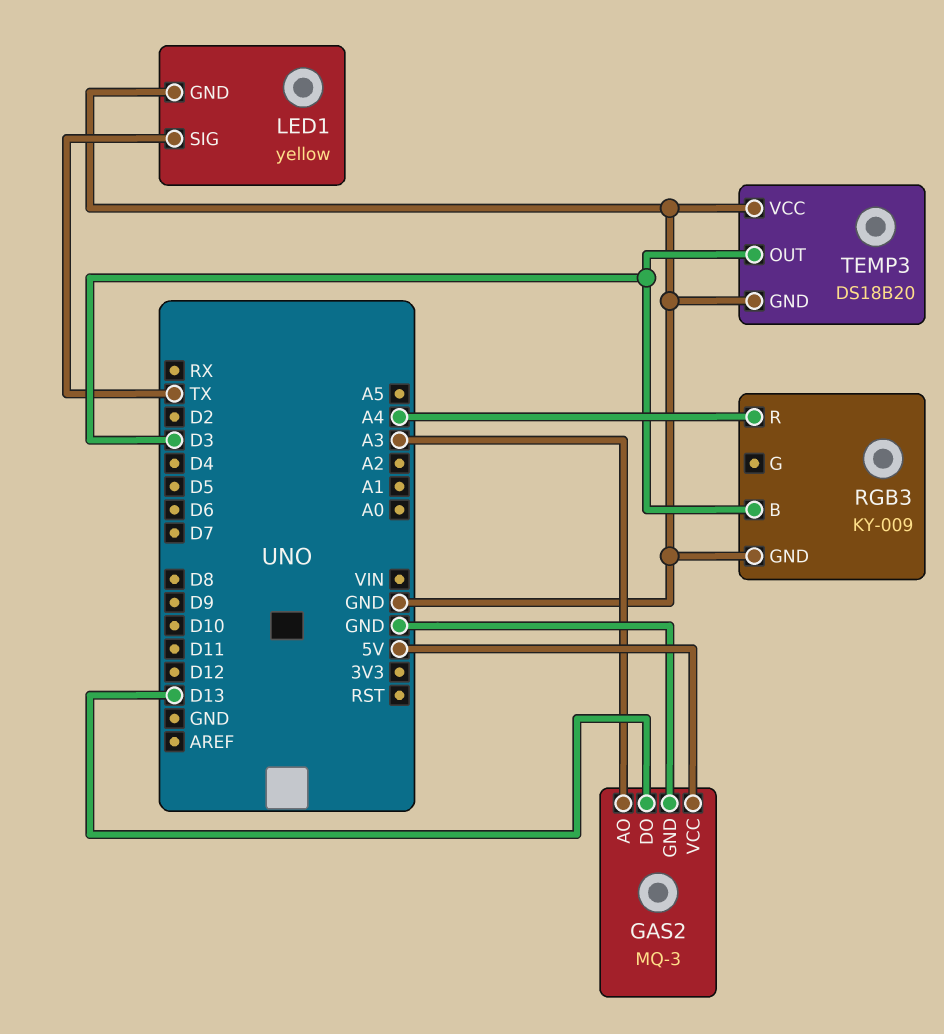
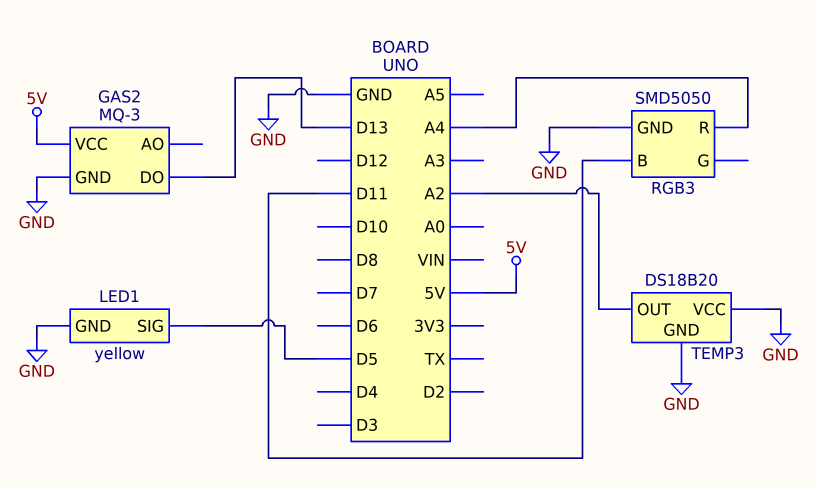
GAS2 pin AO: A3 -> none
LED1 pin SIG: TX -> D5
RGB3: KY-009 -> SMD5050
RGB3 pin B: D3 -> D11
TEMP3 pin OUT: D3 -> A2

